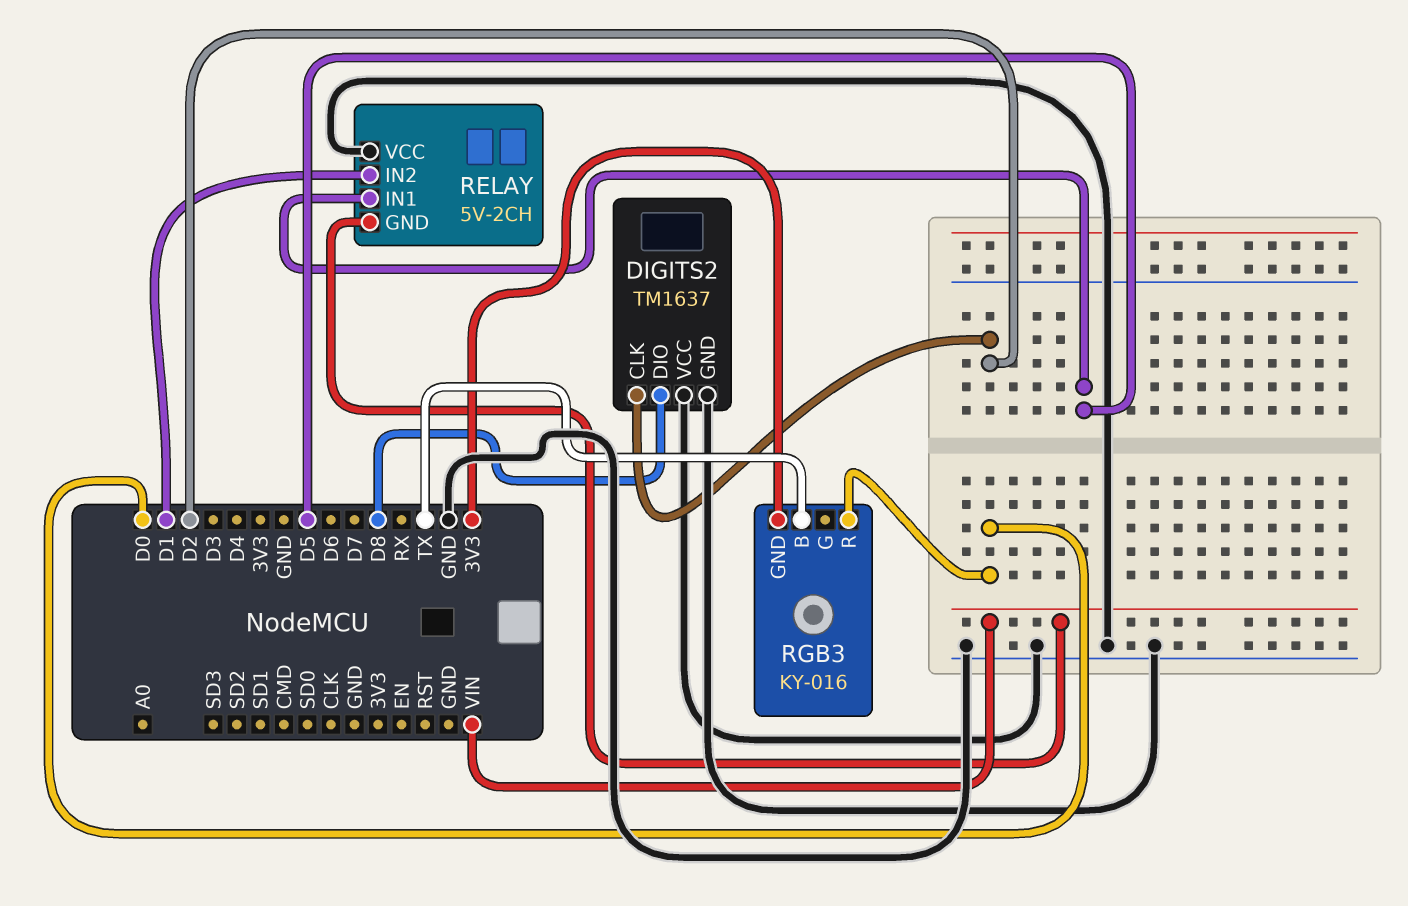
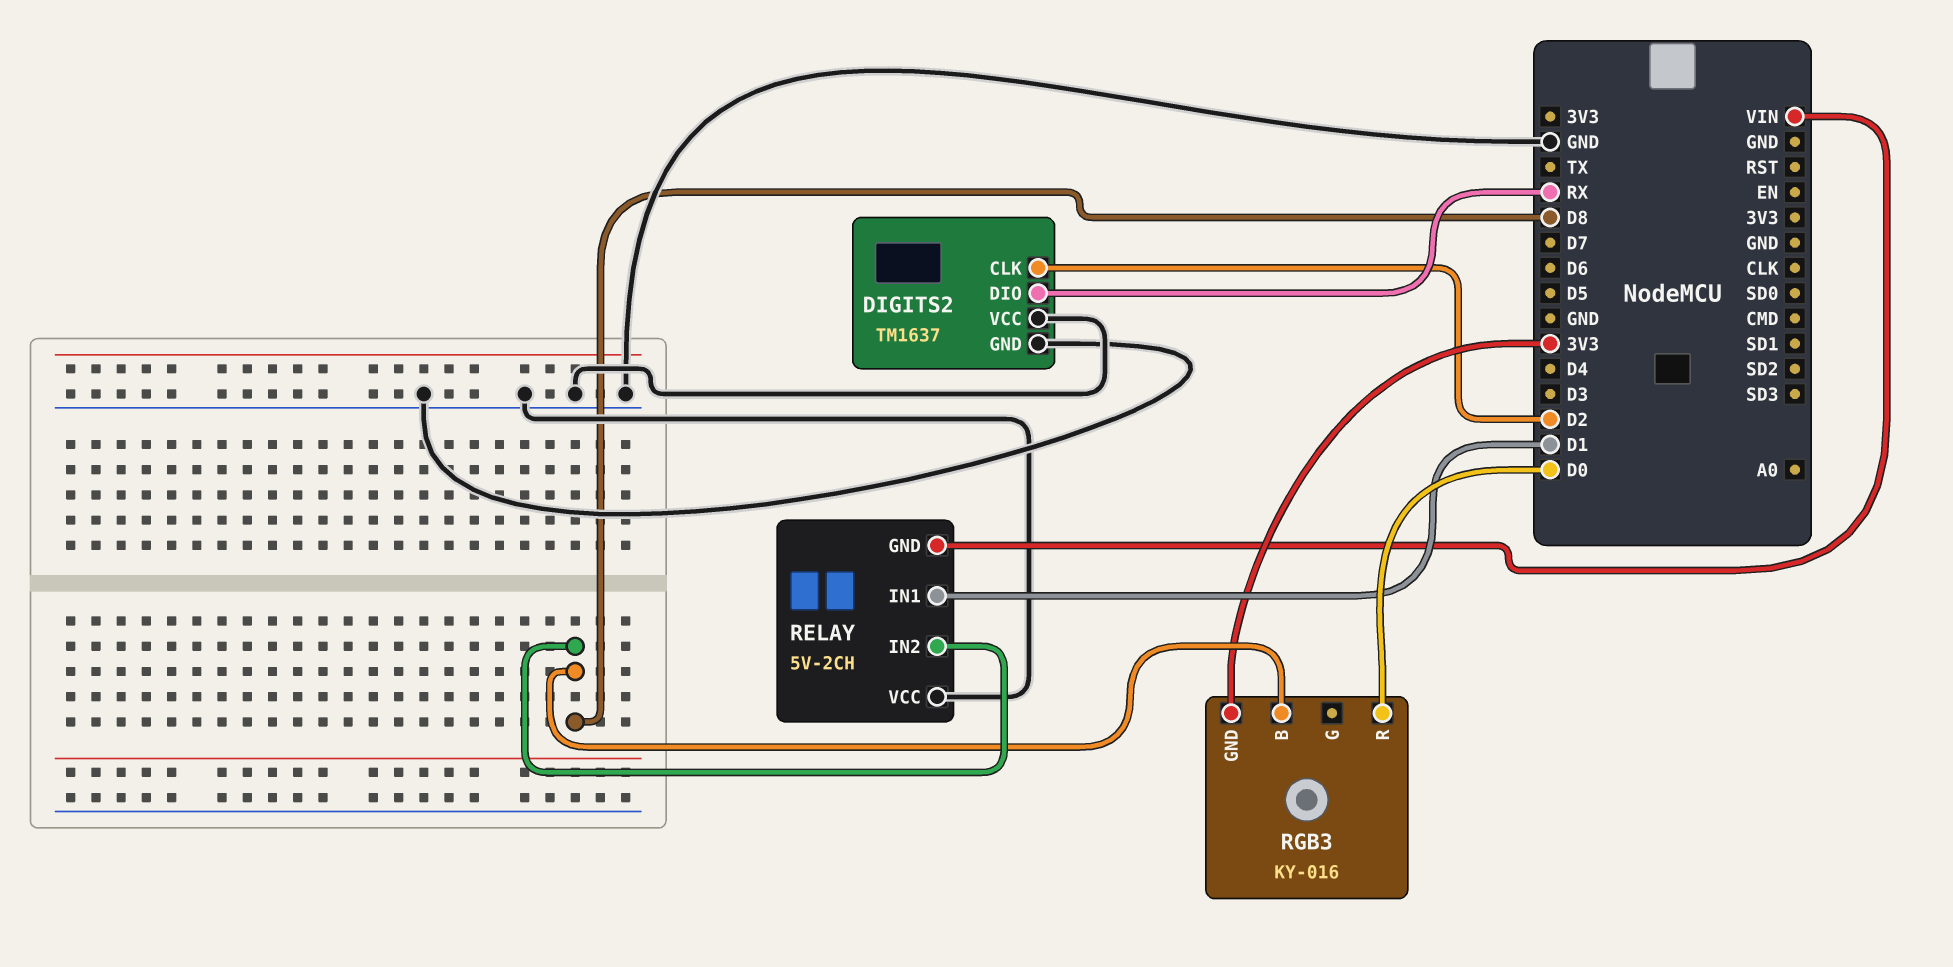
DIGITS2 pin DIO: D8 -> RX
RELAY pin IN1: D5 -> D1
RELAY pin IN2: D1 -> D8
RGB3 pin B: TX -> D8

